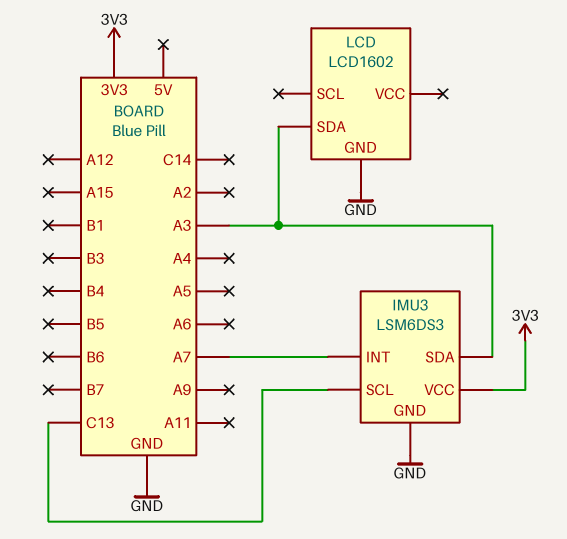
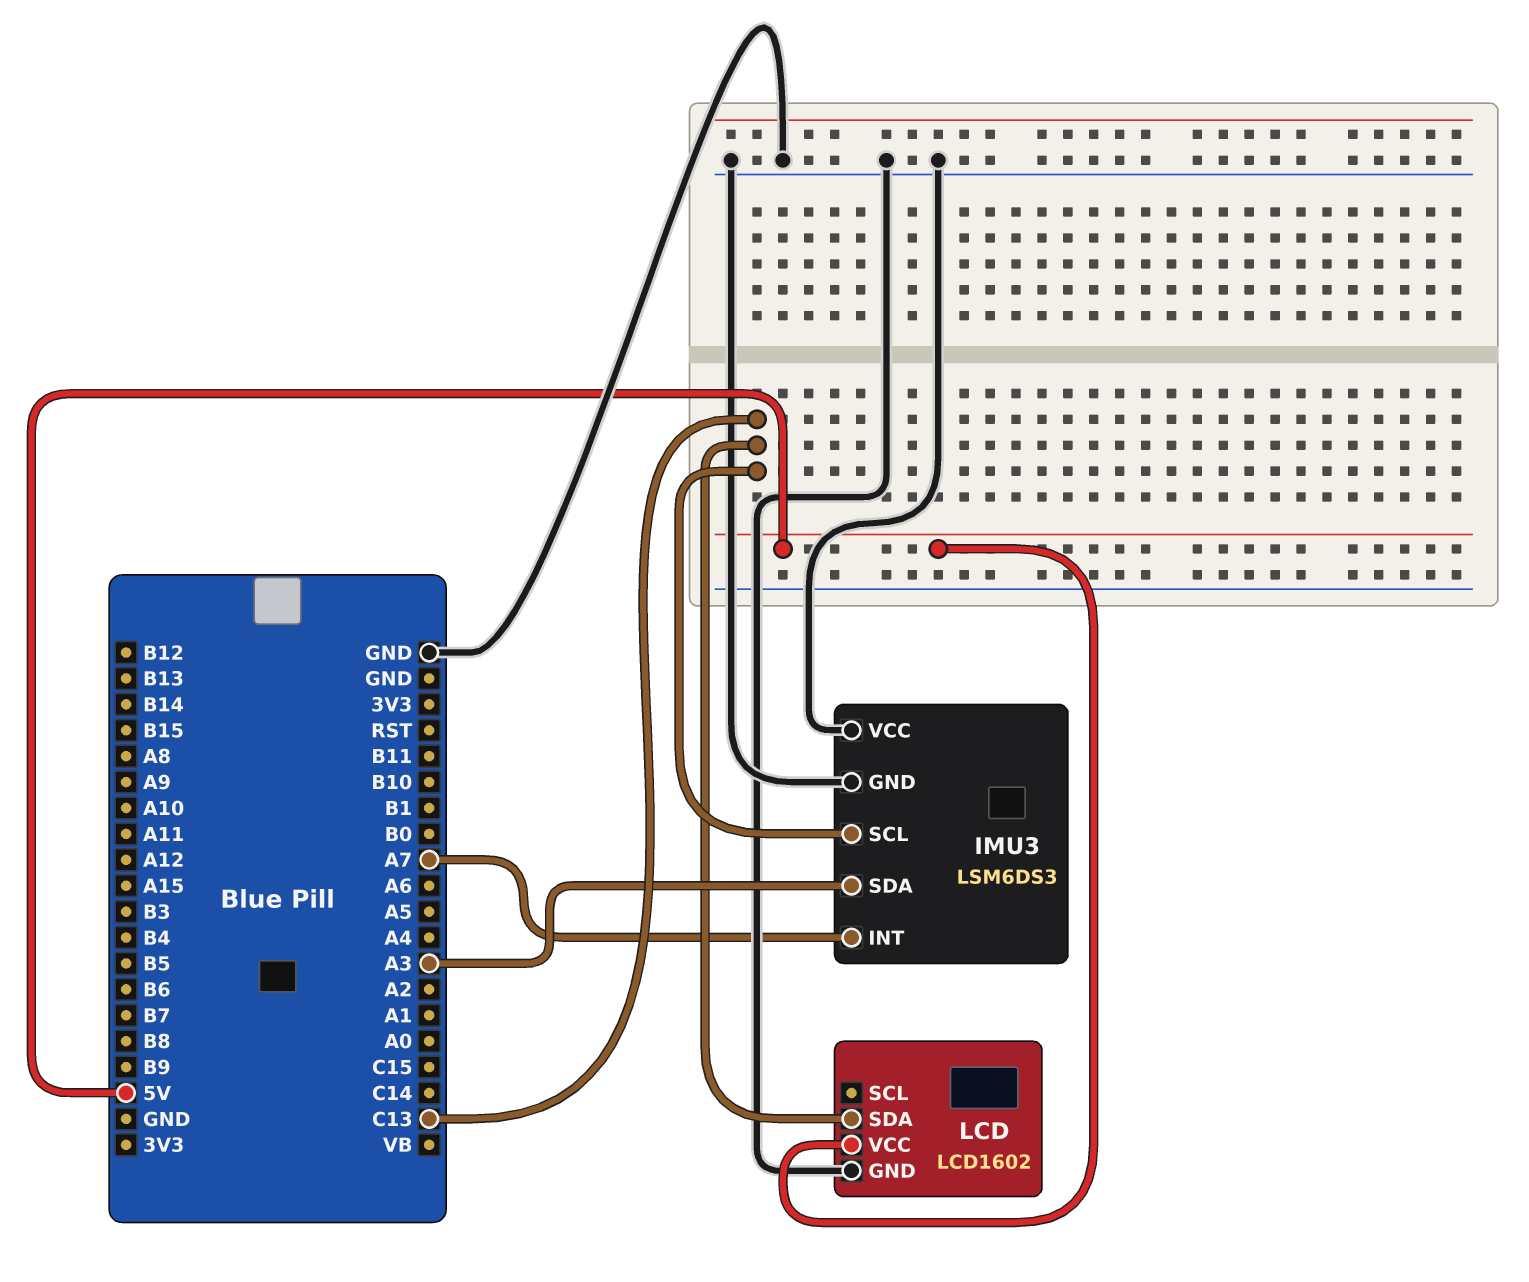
IMU3 pin VCC: 3V3 -> GND
LCD pin SDA: A3 -> C13
LCD pin VCC: none -> 5V

